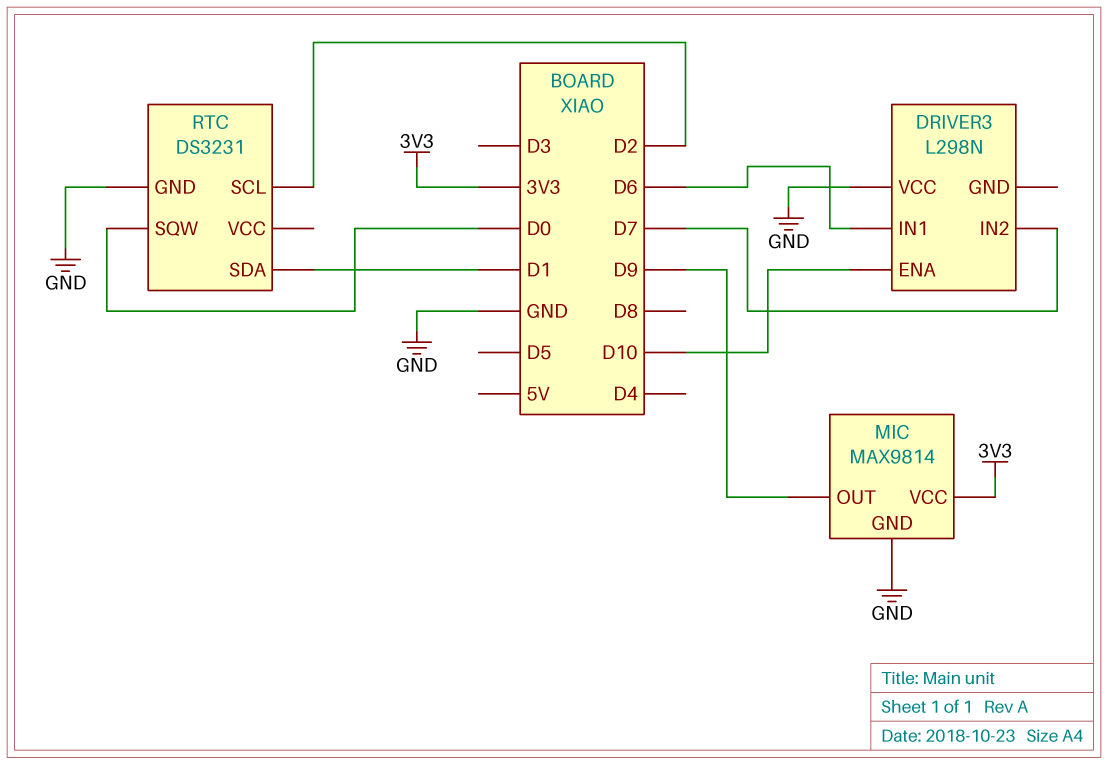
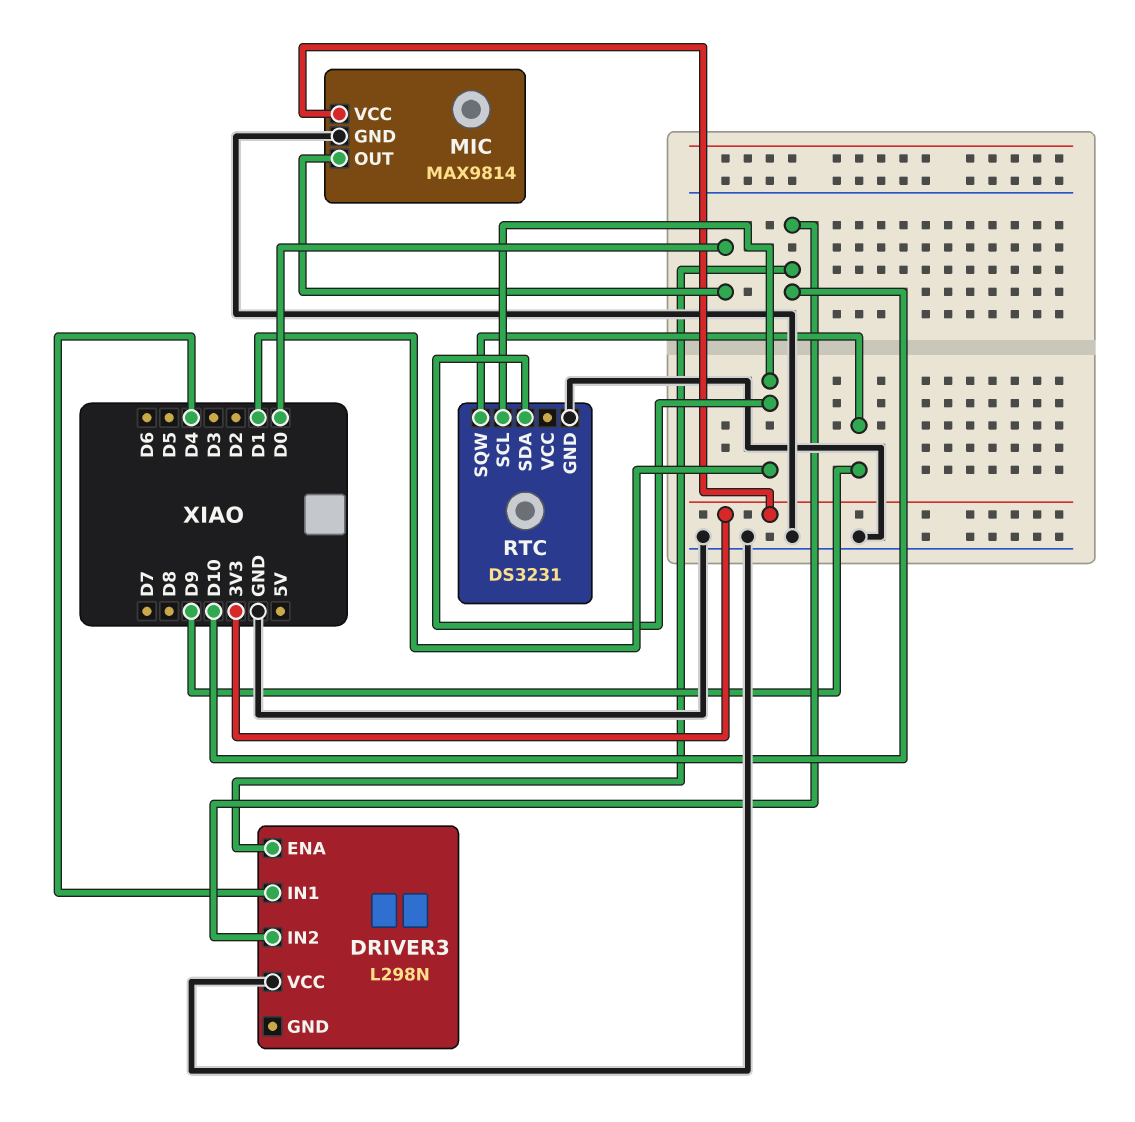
DRIVER3 pin IN1: D6 -> D4
DRIVER3 pin IN2: D7 -> D10
MIC pin OUT: D9 -> D0
RTC pin SCL: D2 -> D1
RTC pin SQW: D0 -> D9

